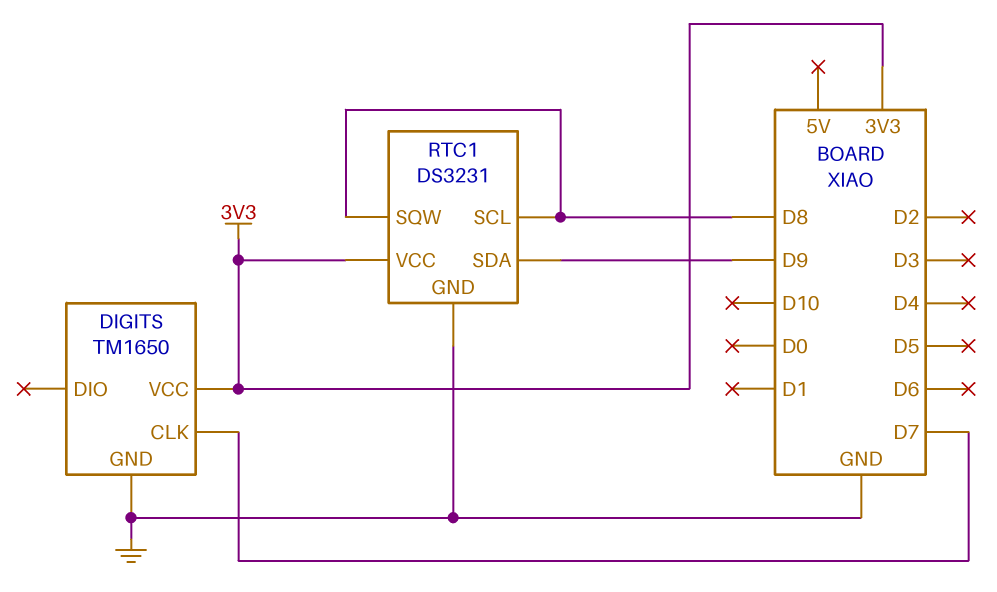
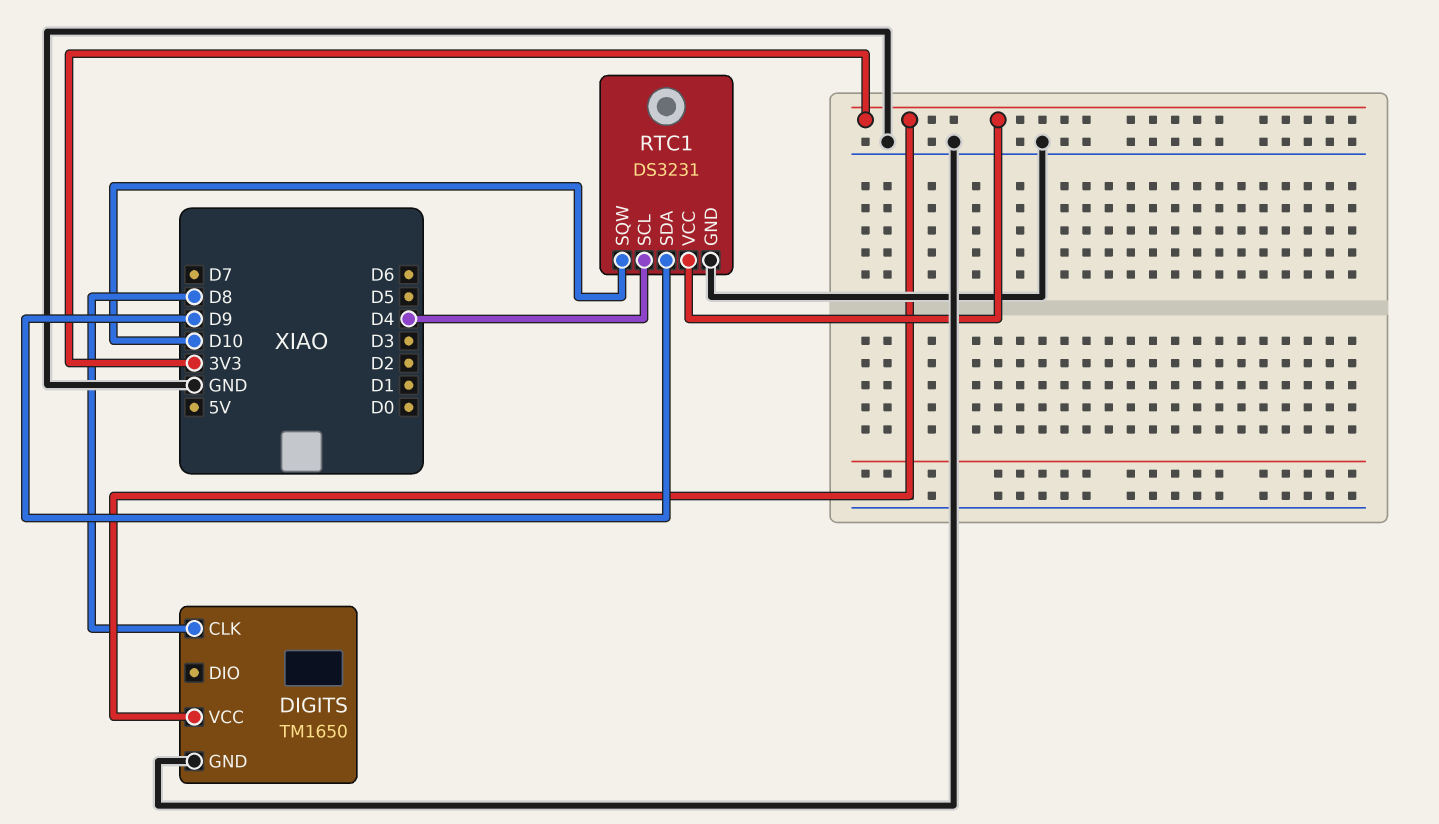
DIGITS pin CLK: D7 -> D8
RTC1 pin SCL: D8 -> D4
RTC1 pin SQW: D8 -> D10

